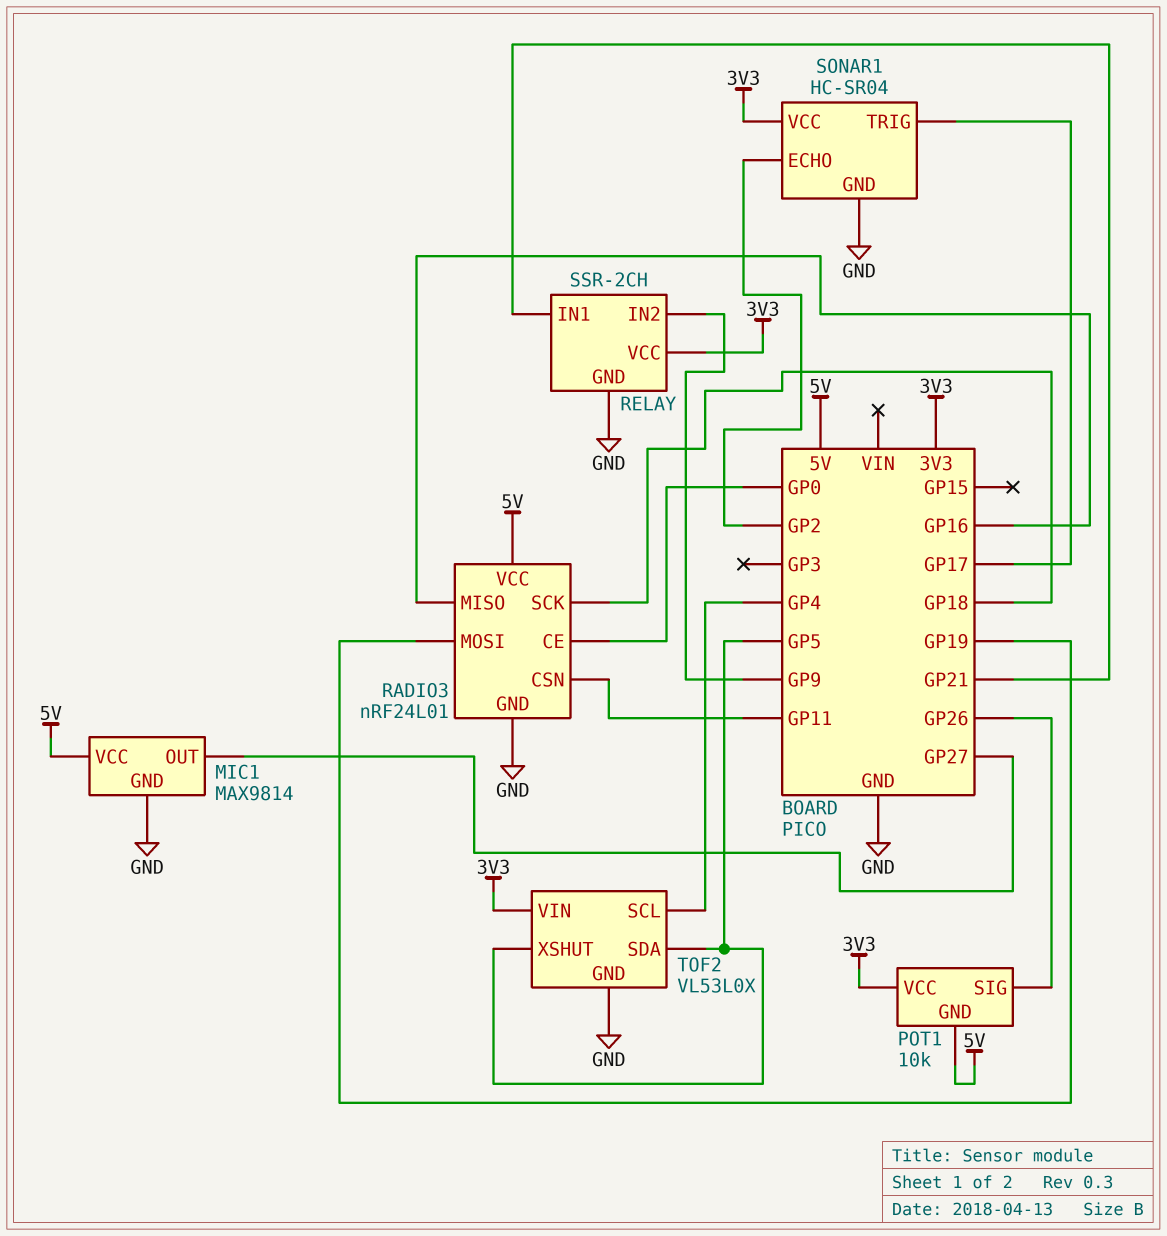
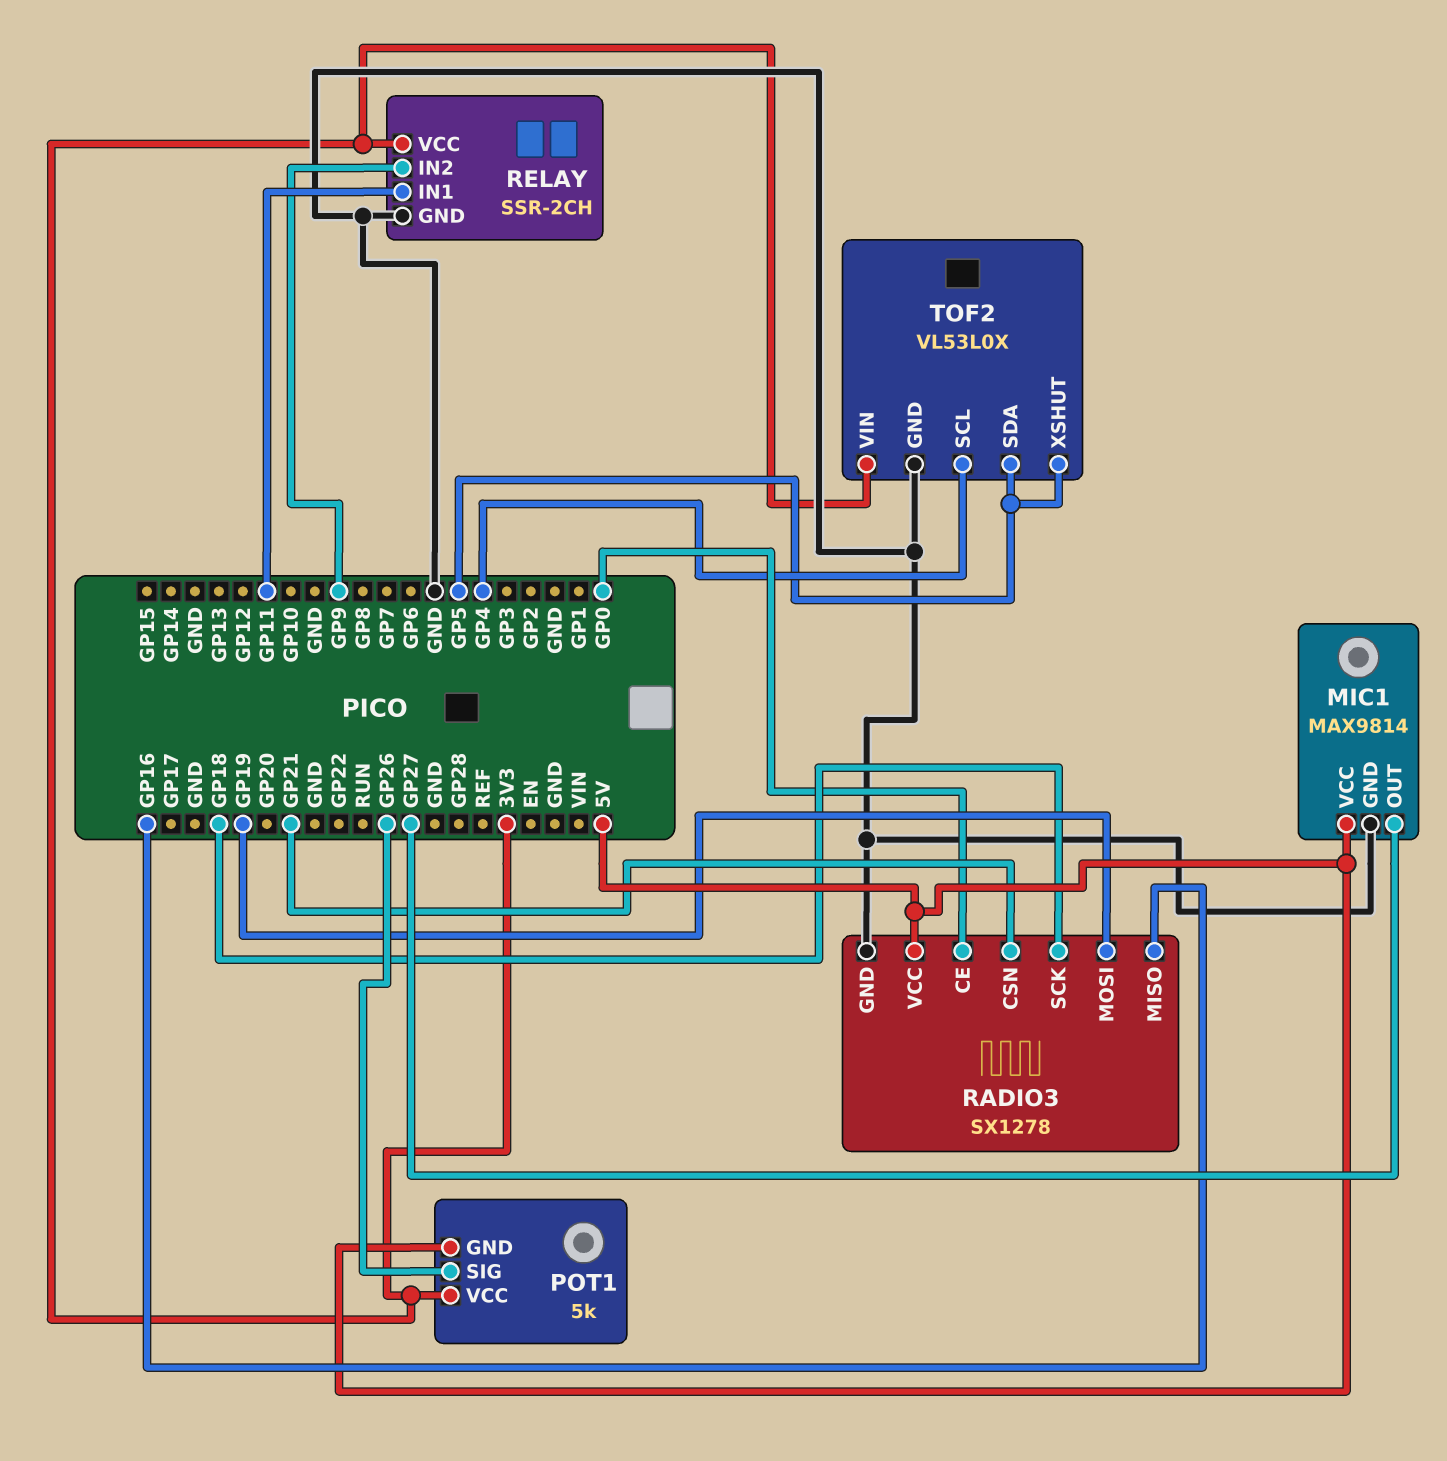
POT1: 10k -> 5k
RADIO3: nRF24L01 -> SX1278
RADIO3 pin CSN: GP11 -> GP21
RELAY pin IN1: GP21 -> GP11
SONAR1: HC-SR04 -> none
SONAR1 pin ECHO: GP2 -> none
SONAR1 pin GND: GND -> none
SONAR1 pin TRIG: GP17 -> none
SONAR1 pin VCC: 3V3 -> none

